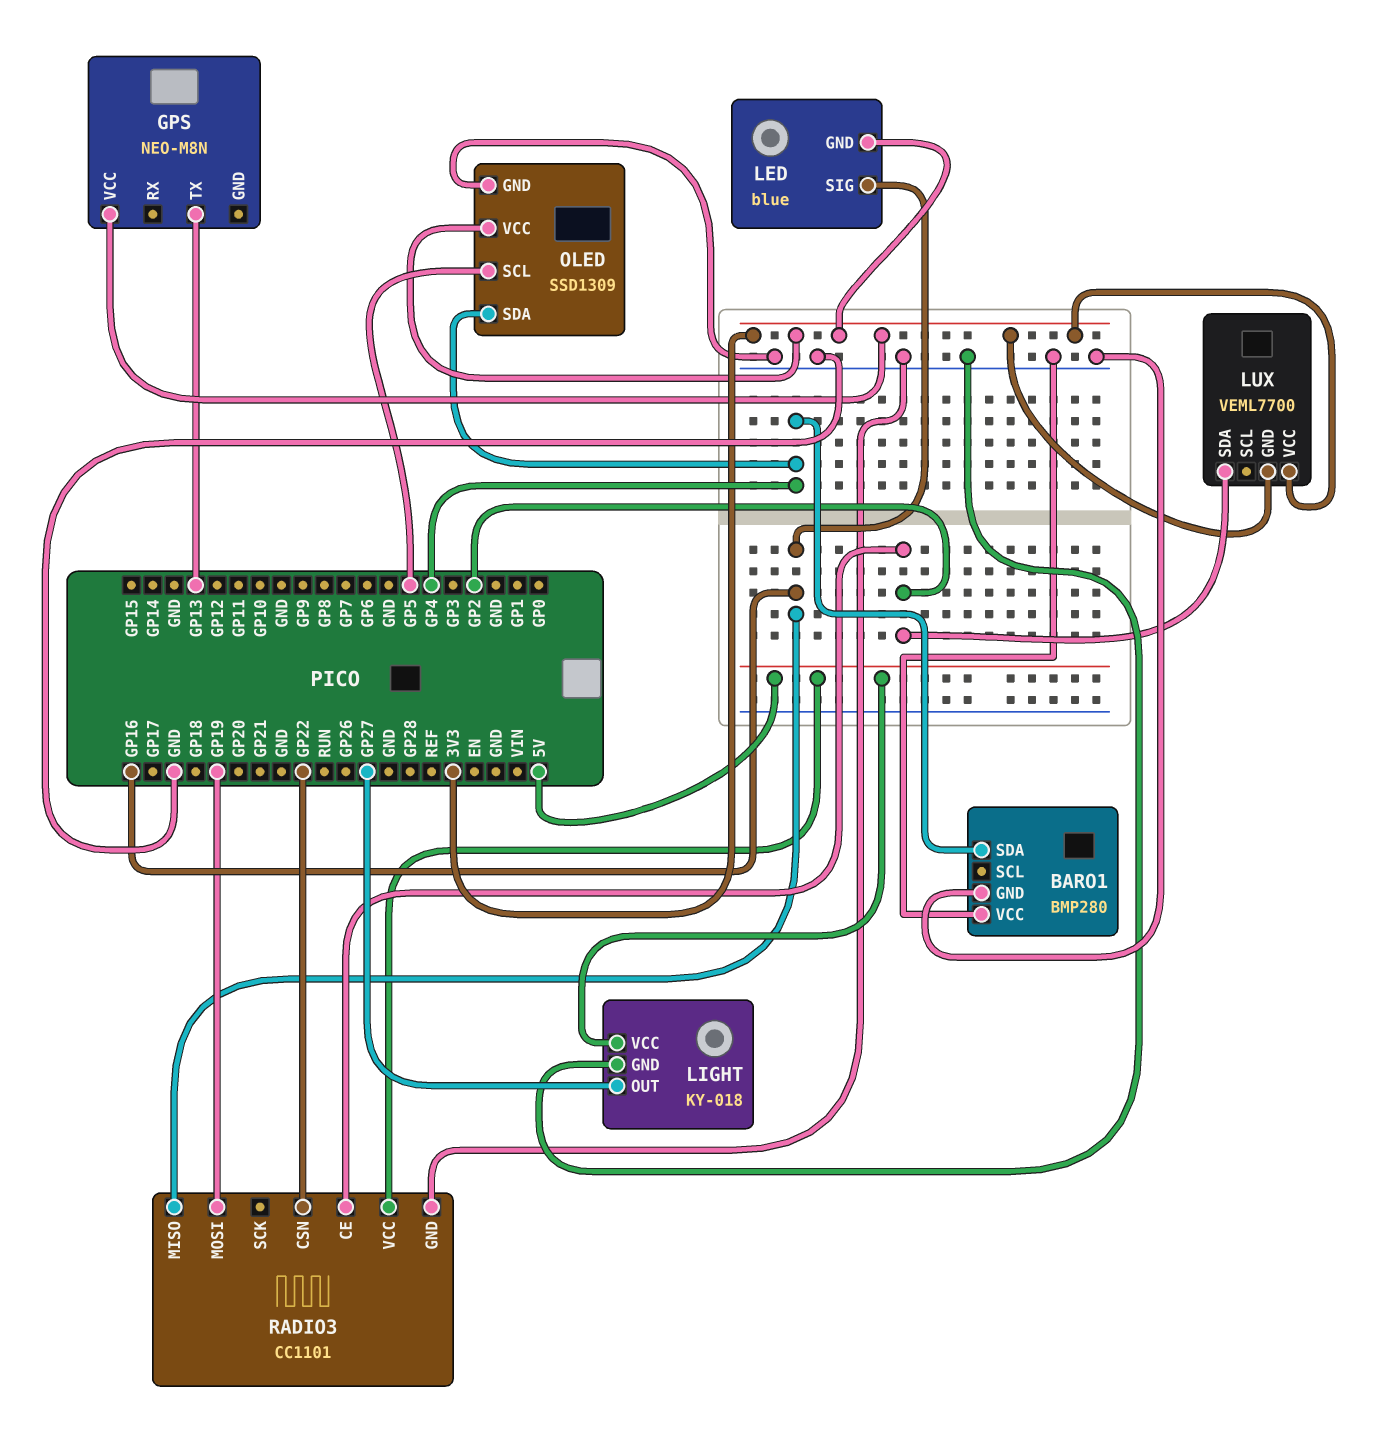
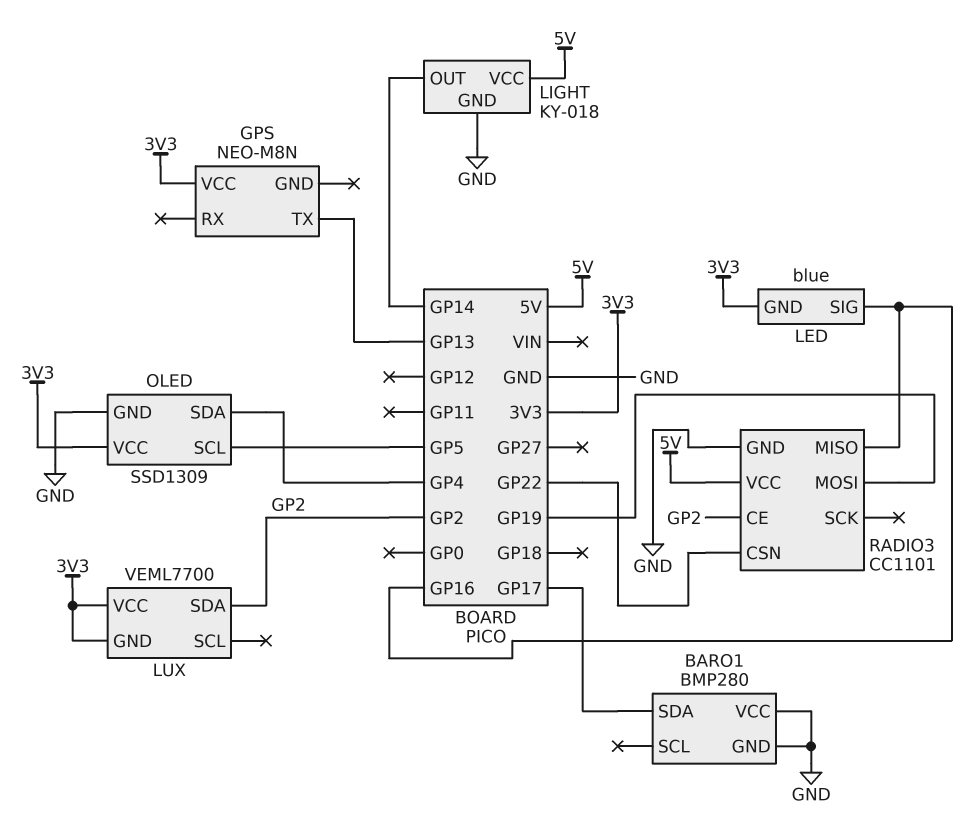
BARO1 pin SDA: GP4 -> GP17
LIGHT pin OUT: GP27 -> GP14

